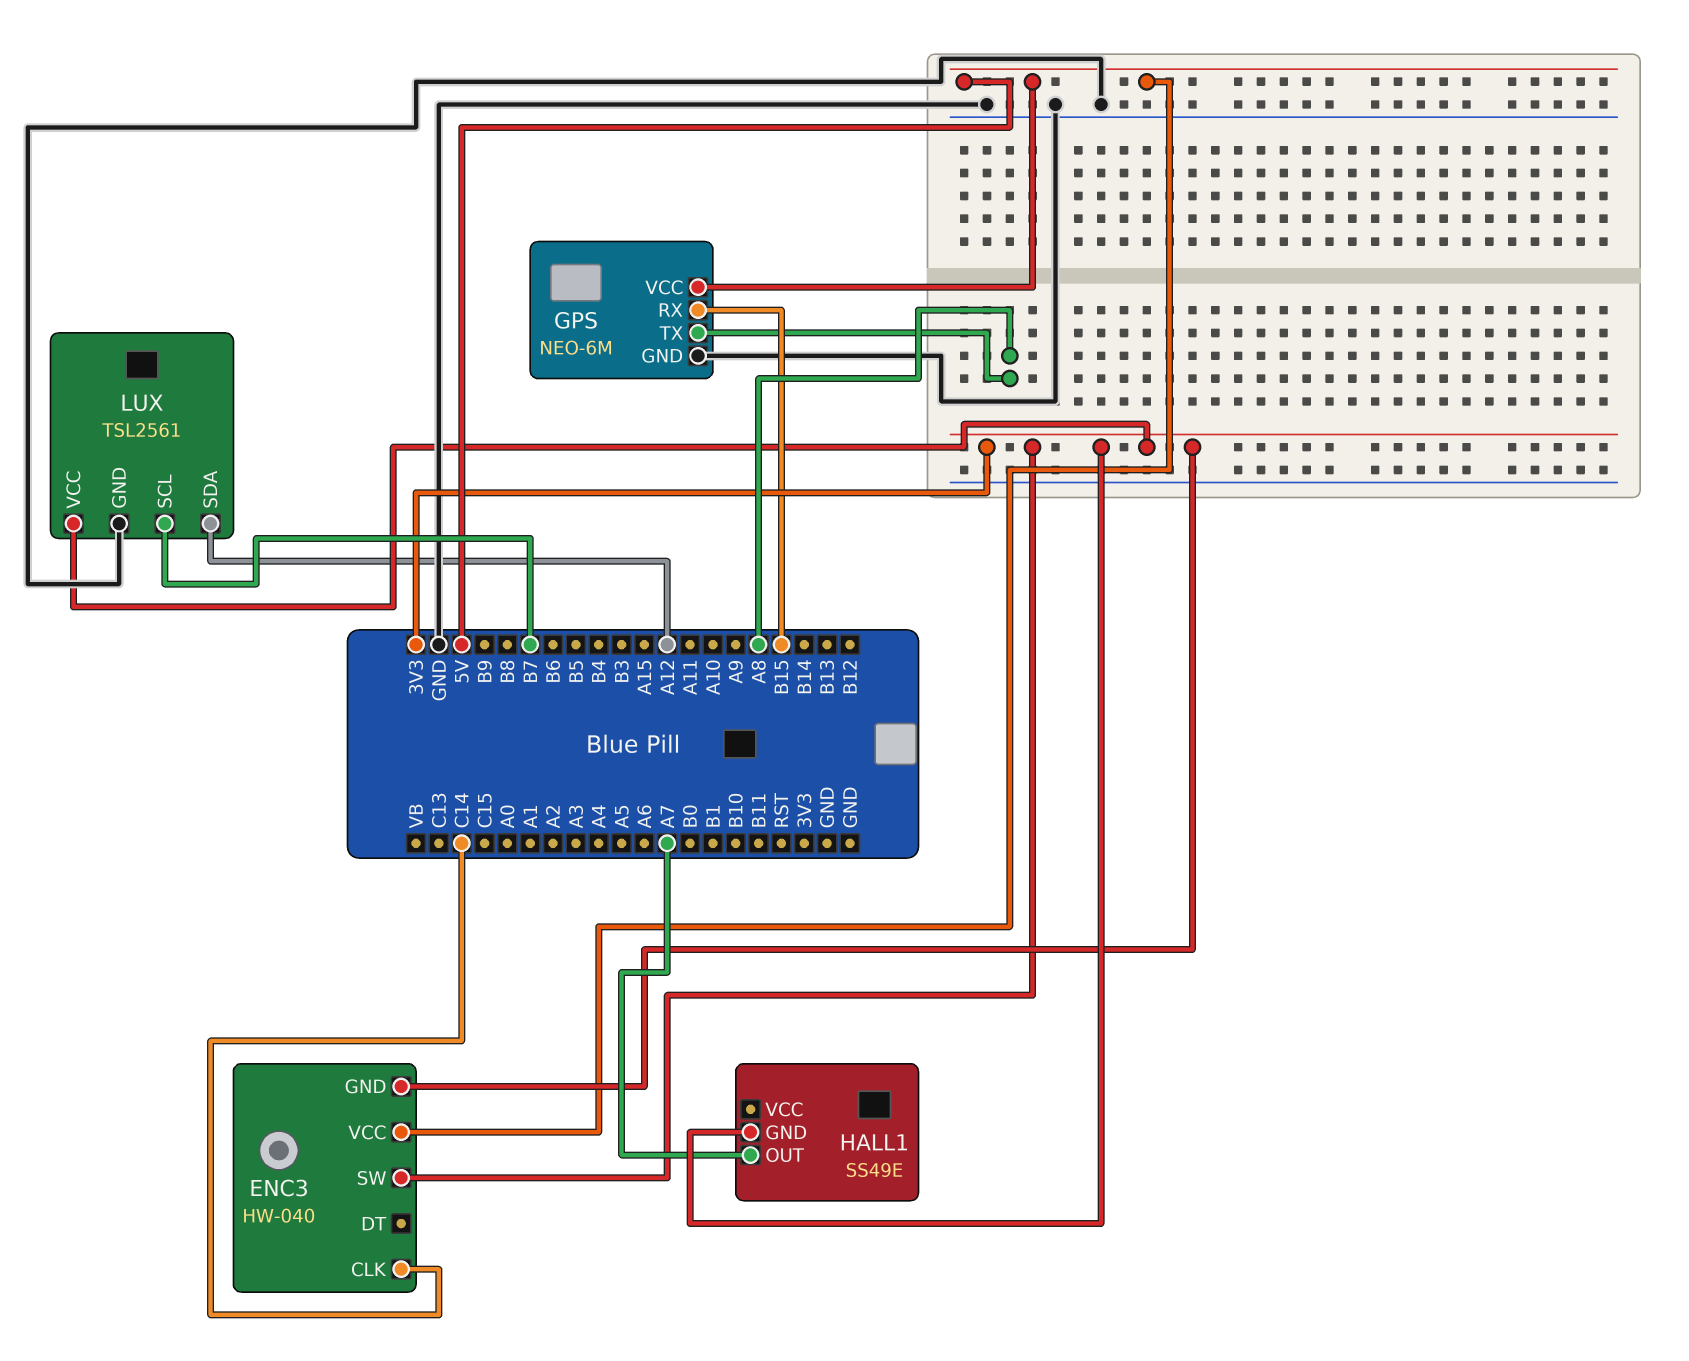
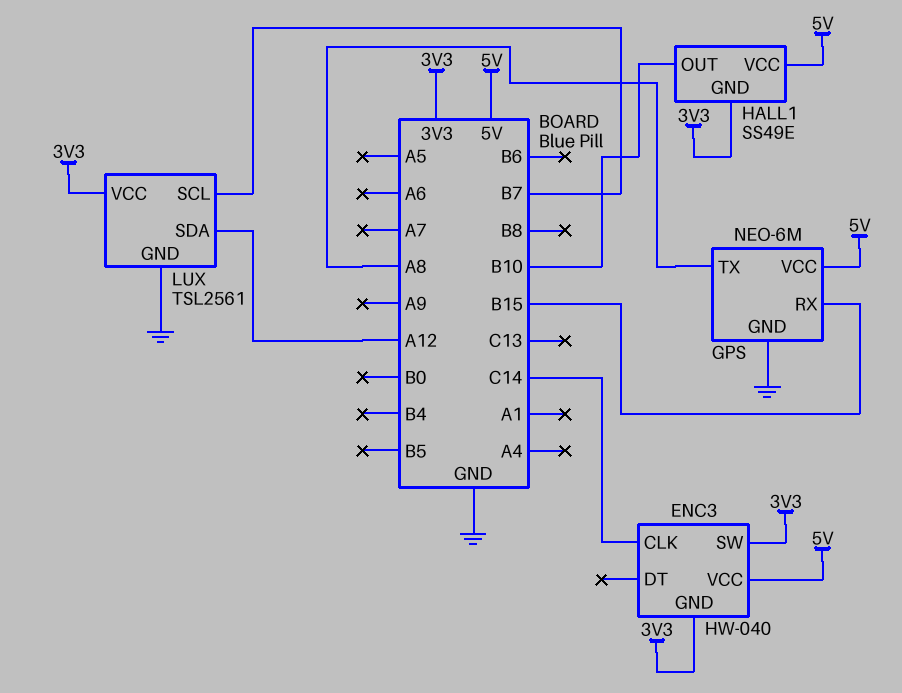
HALL1 pin OUT: A7 -> B10
HALL1 pin VCC: none -> 5V

